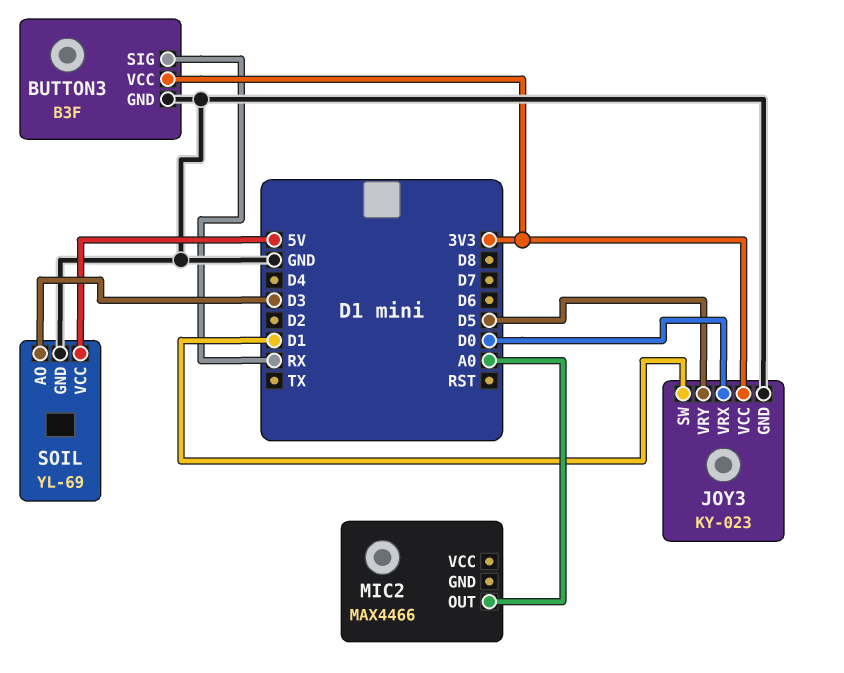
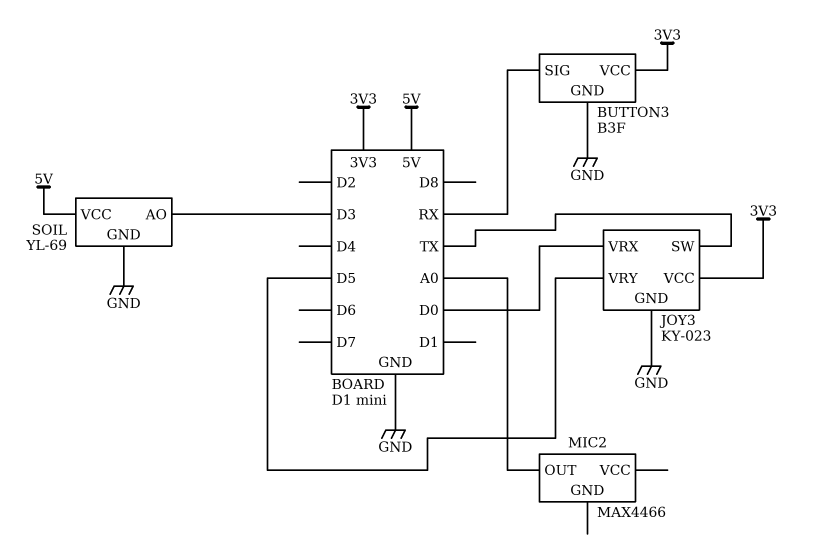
JOY3 pin SW: D1 -> TX

